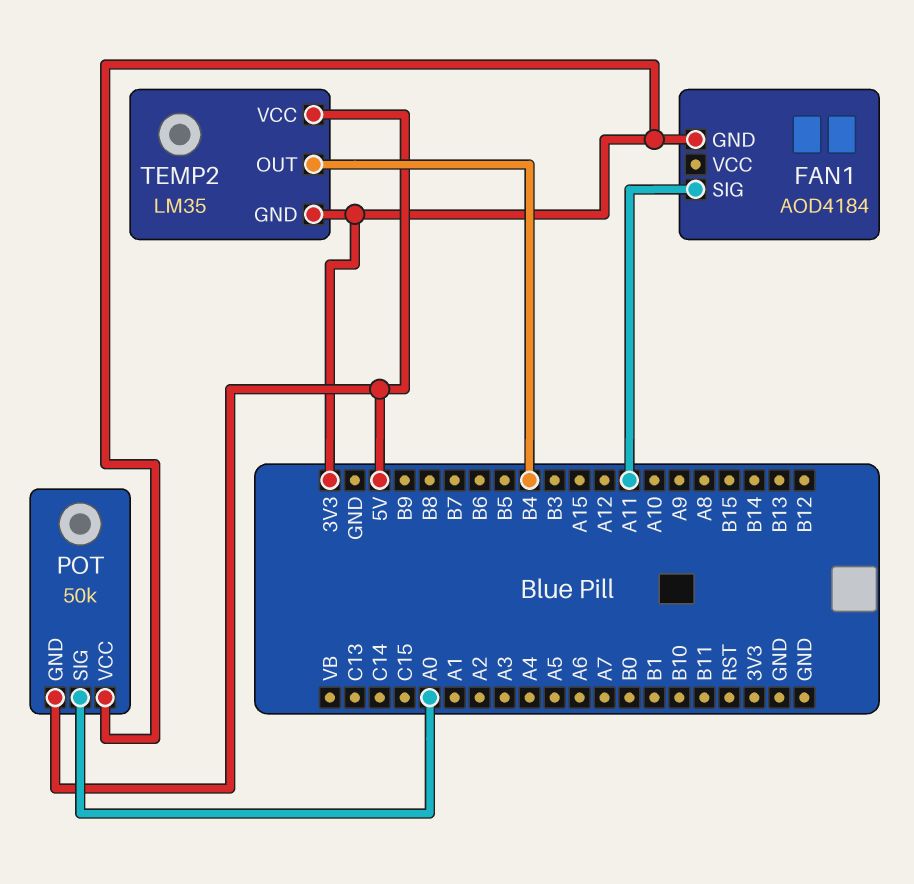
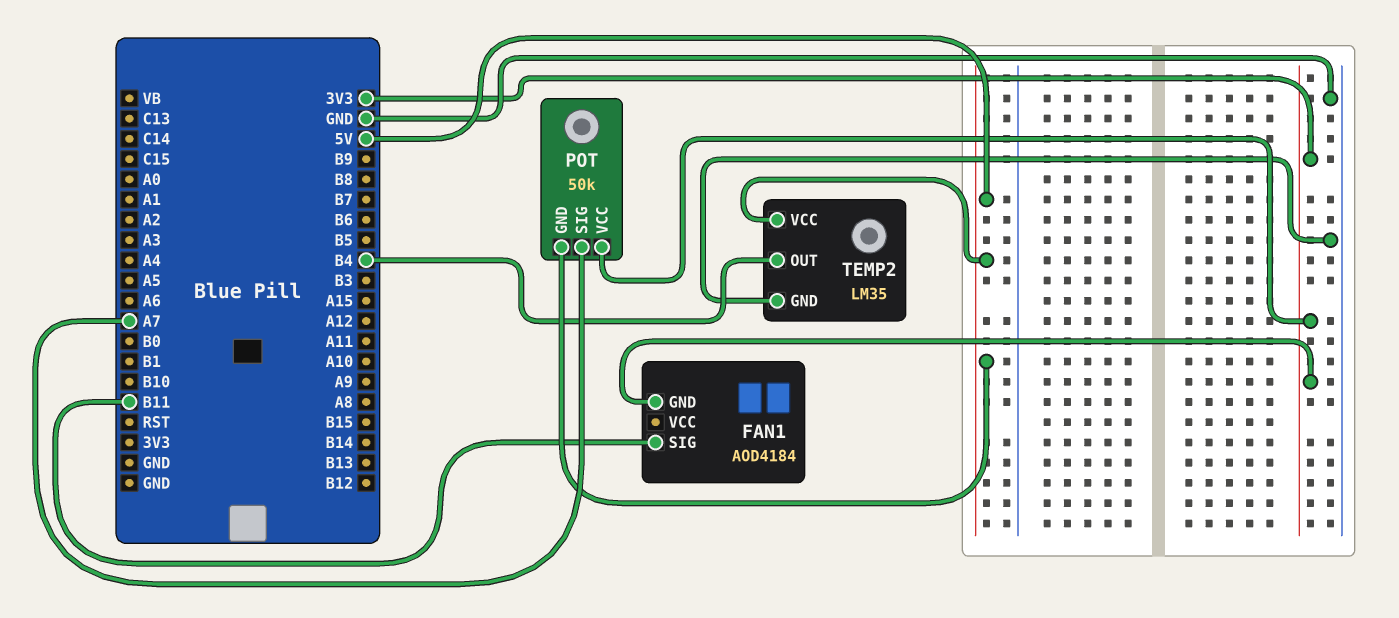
FAN1 pin SIG: A11 -> B11
POT pin SIG: A0 -> A7
TEMP2 pin GND: 3V3 -> GND

